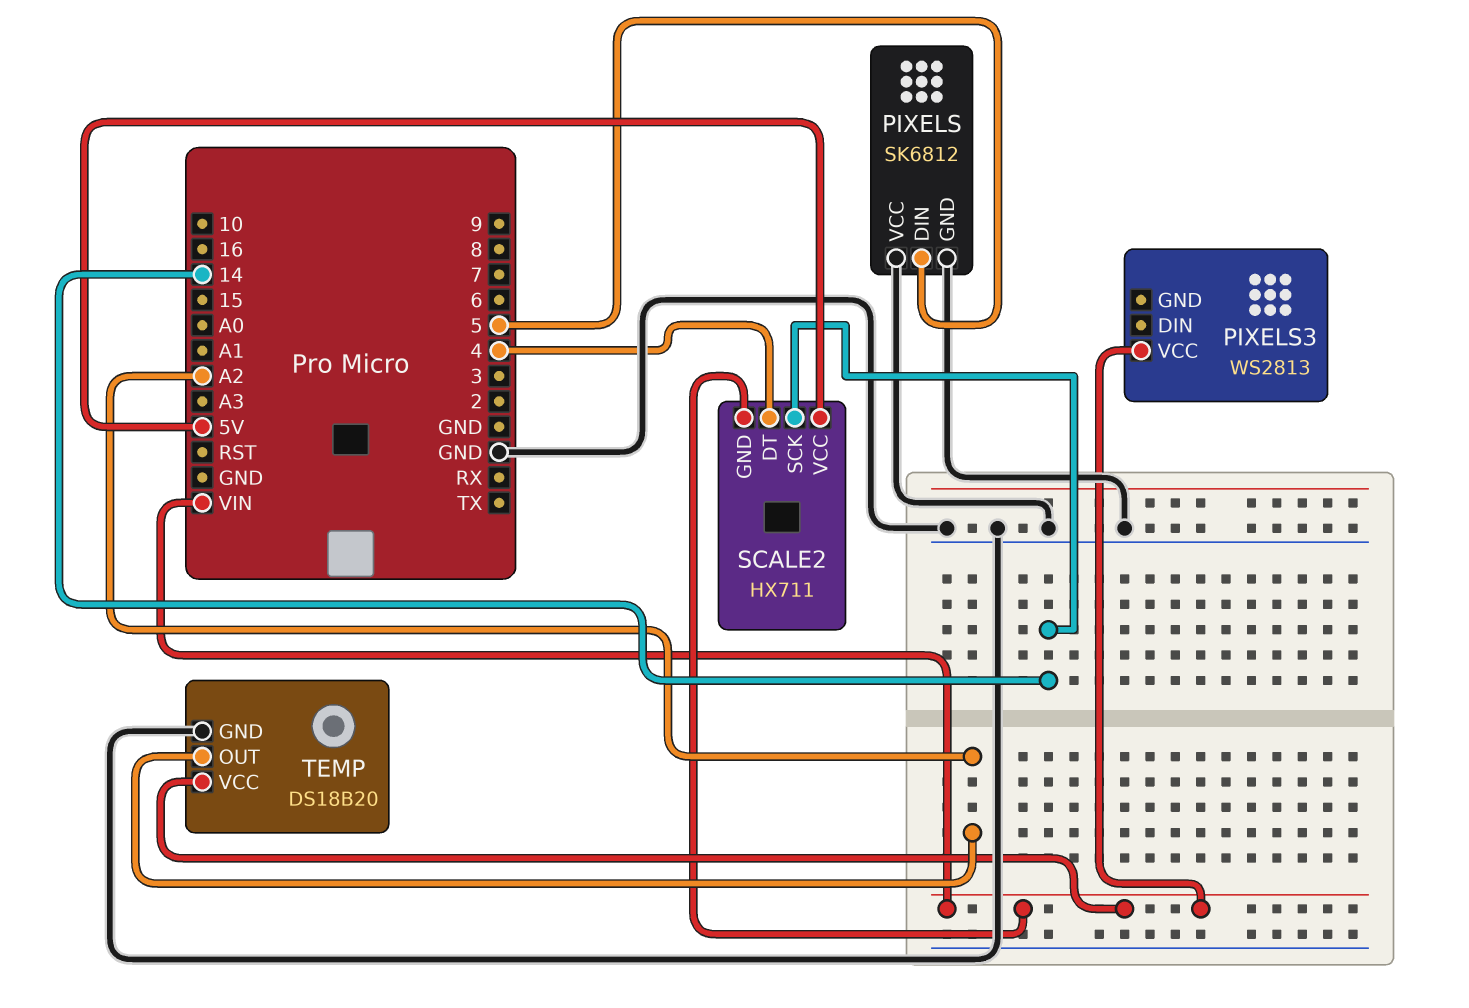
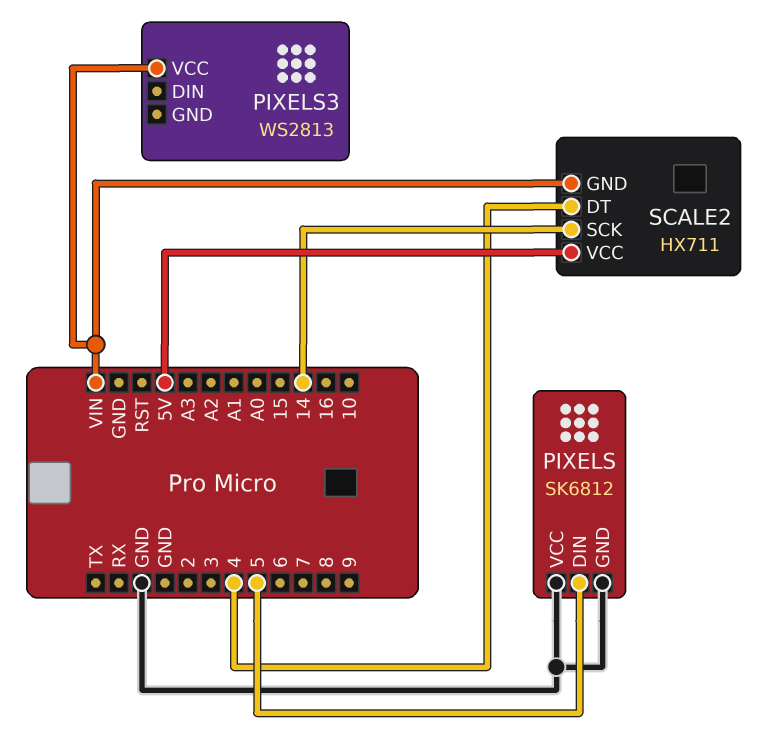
TEMP: DS18B20 -> none
TEMP pin GND: GND -> none
TEMP pin OUT: A2 -> none
TEMP pin VCC: VIN -> none

